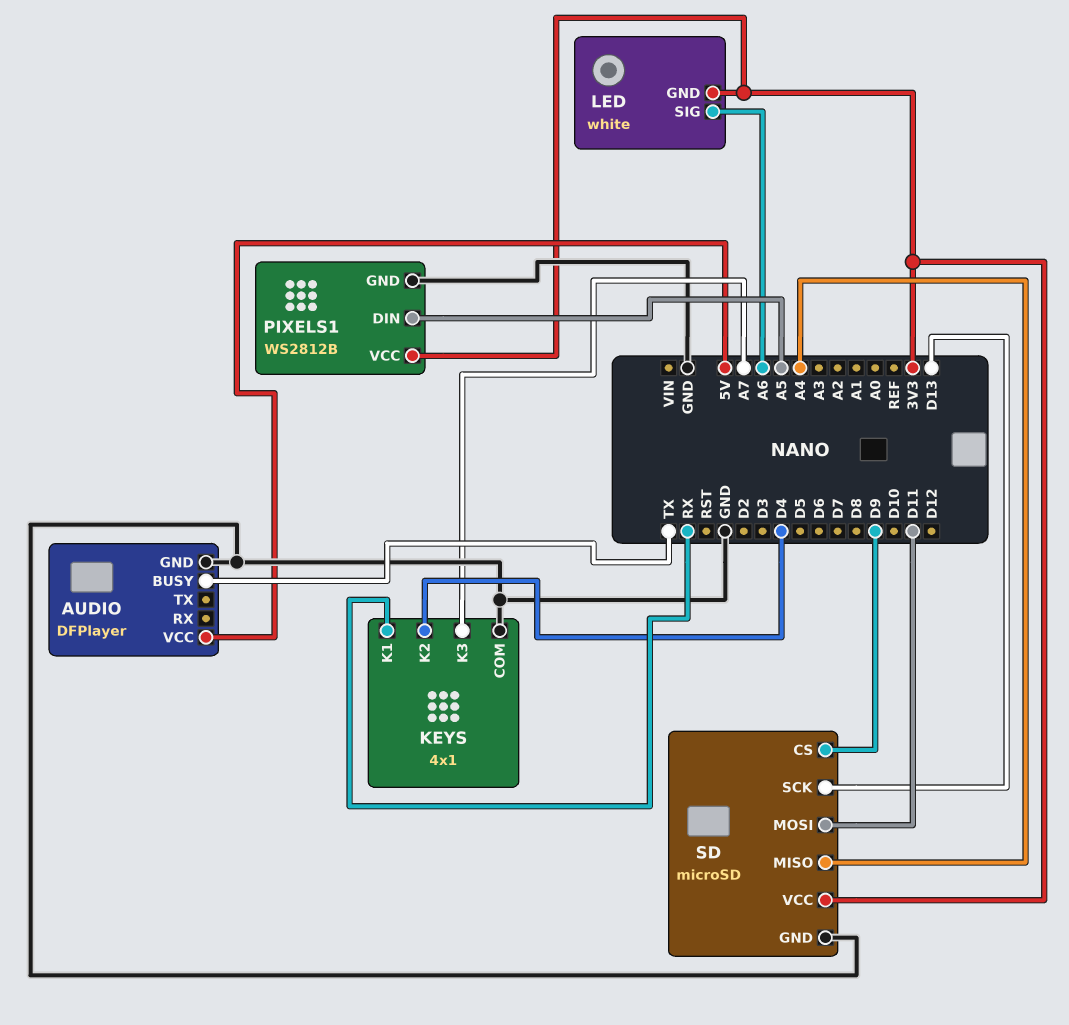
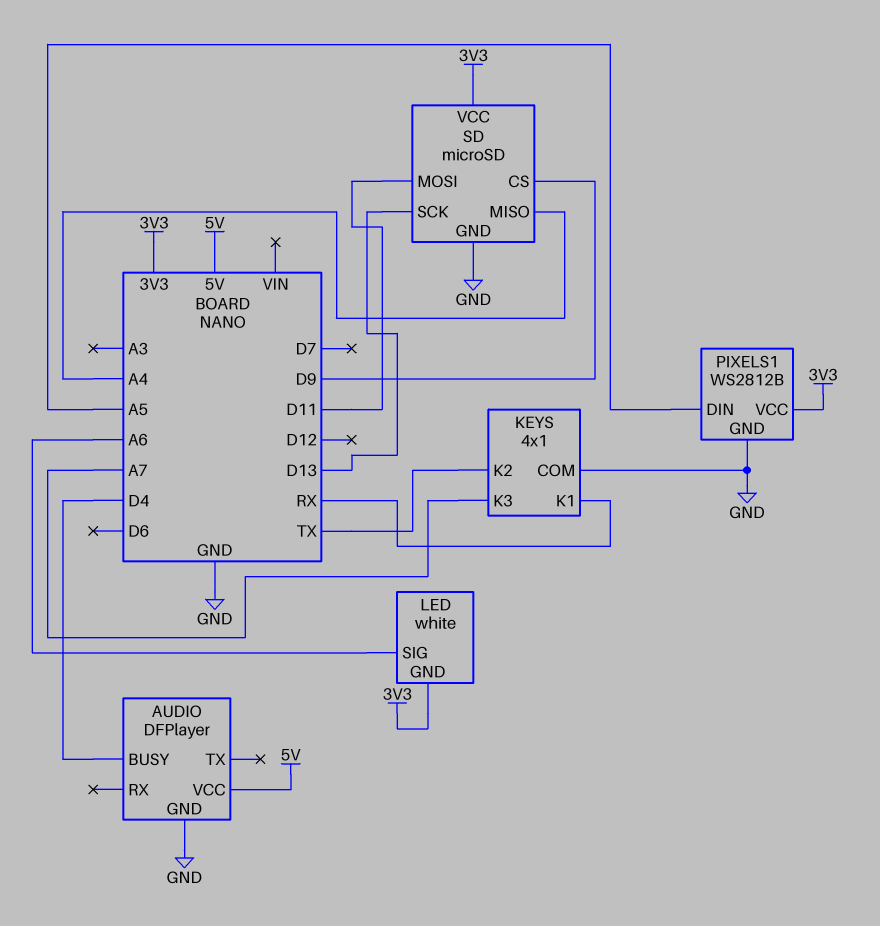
AUDIO pin BUSY: TX -> D4
KEYS pin K2: D4 -> TX

